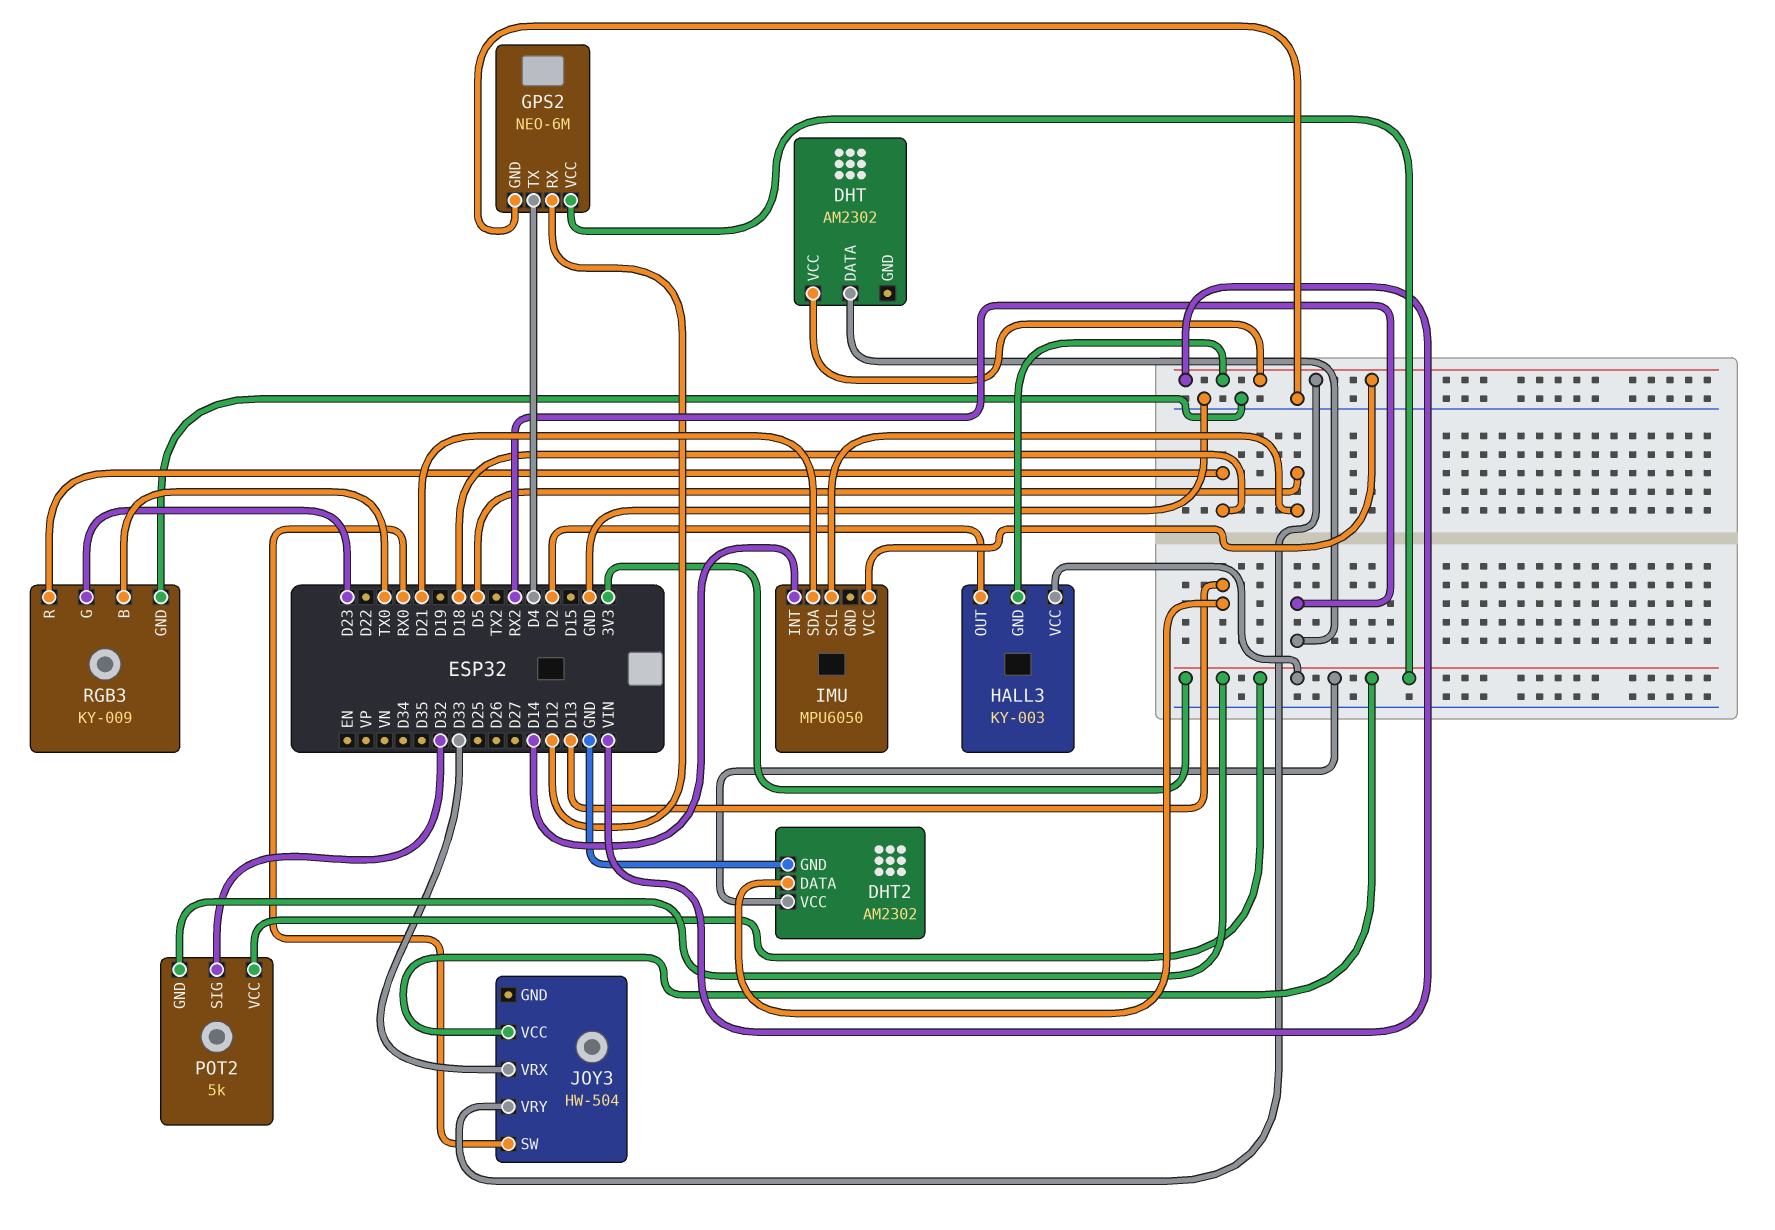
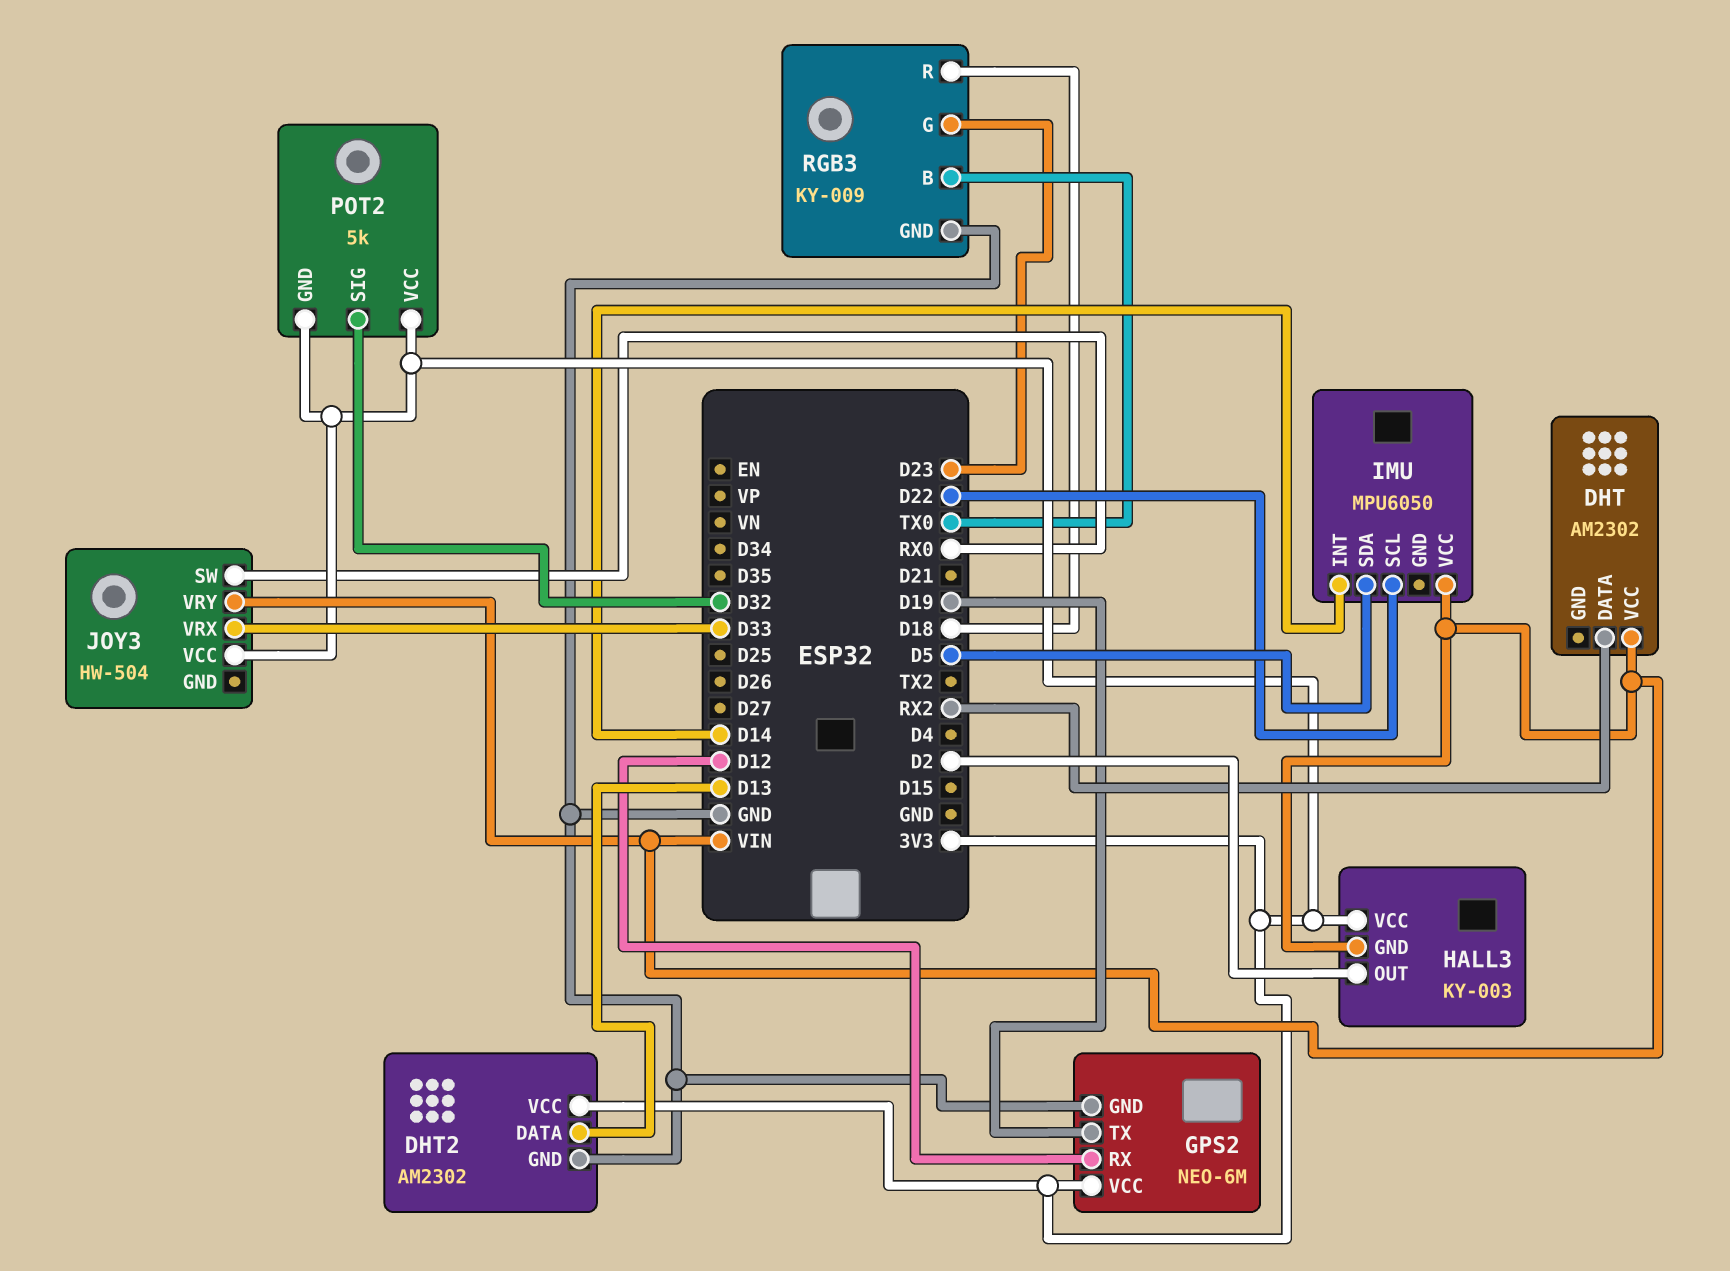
GPS2 pin TX: D4 -> D19
IMU pin SCL: D5 -> D22
IMU pin SDA: D21 -> D5

